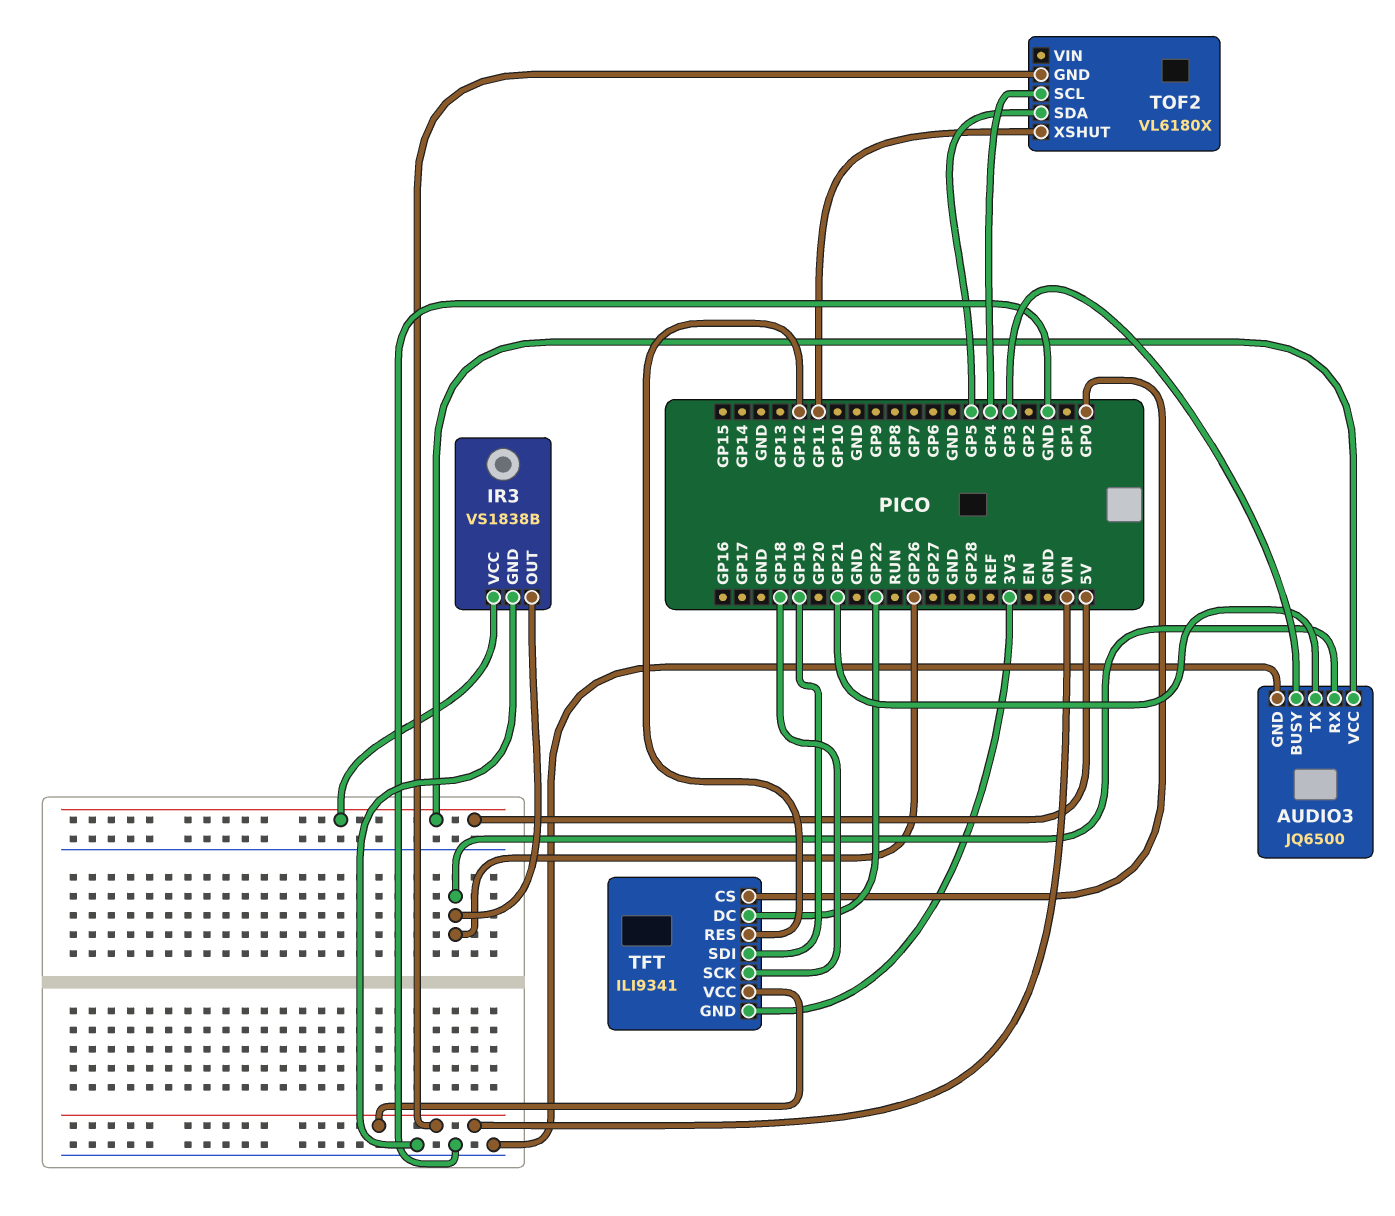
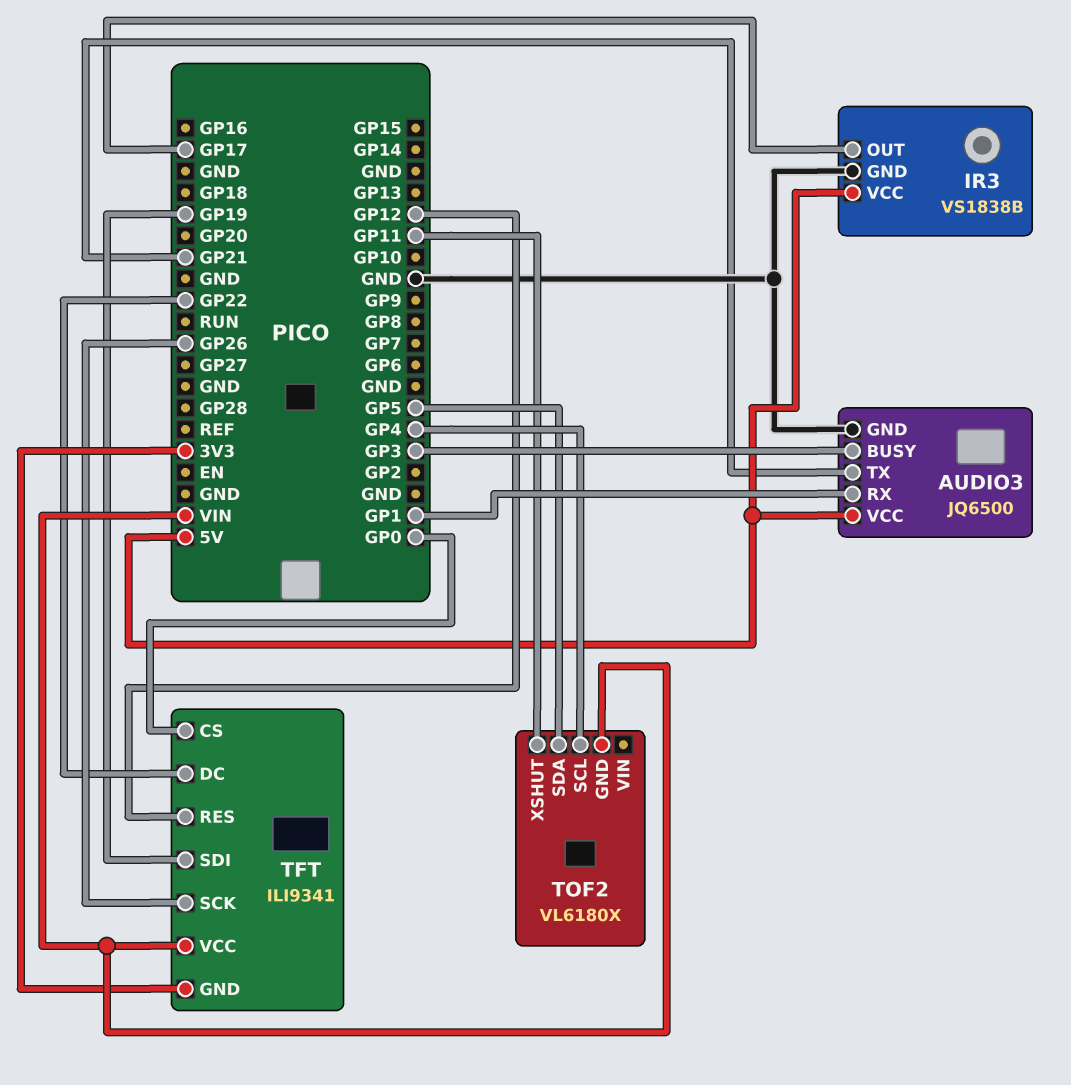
AUDIO3 pin RX: GP26 -> GP1
IR3 pin OUT: GP26 -> GP17
TFT pin SCK: GP18 -> GP26

